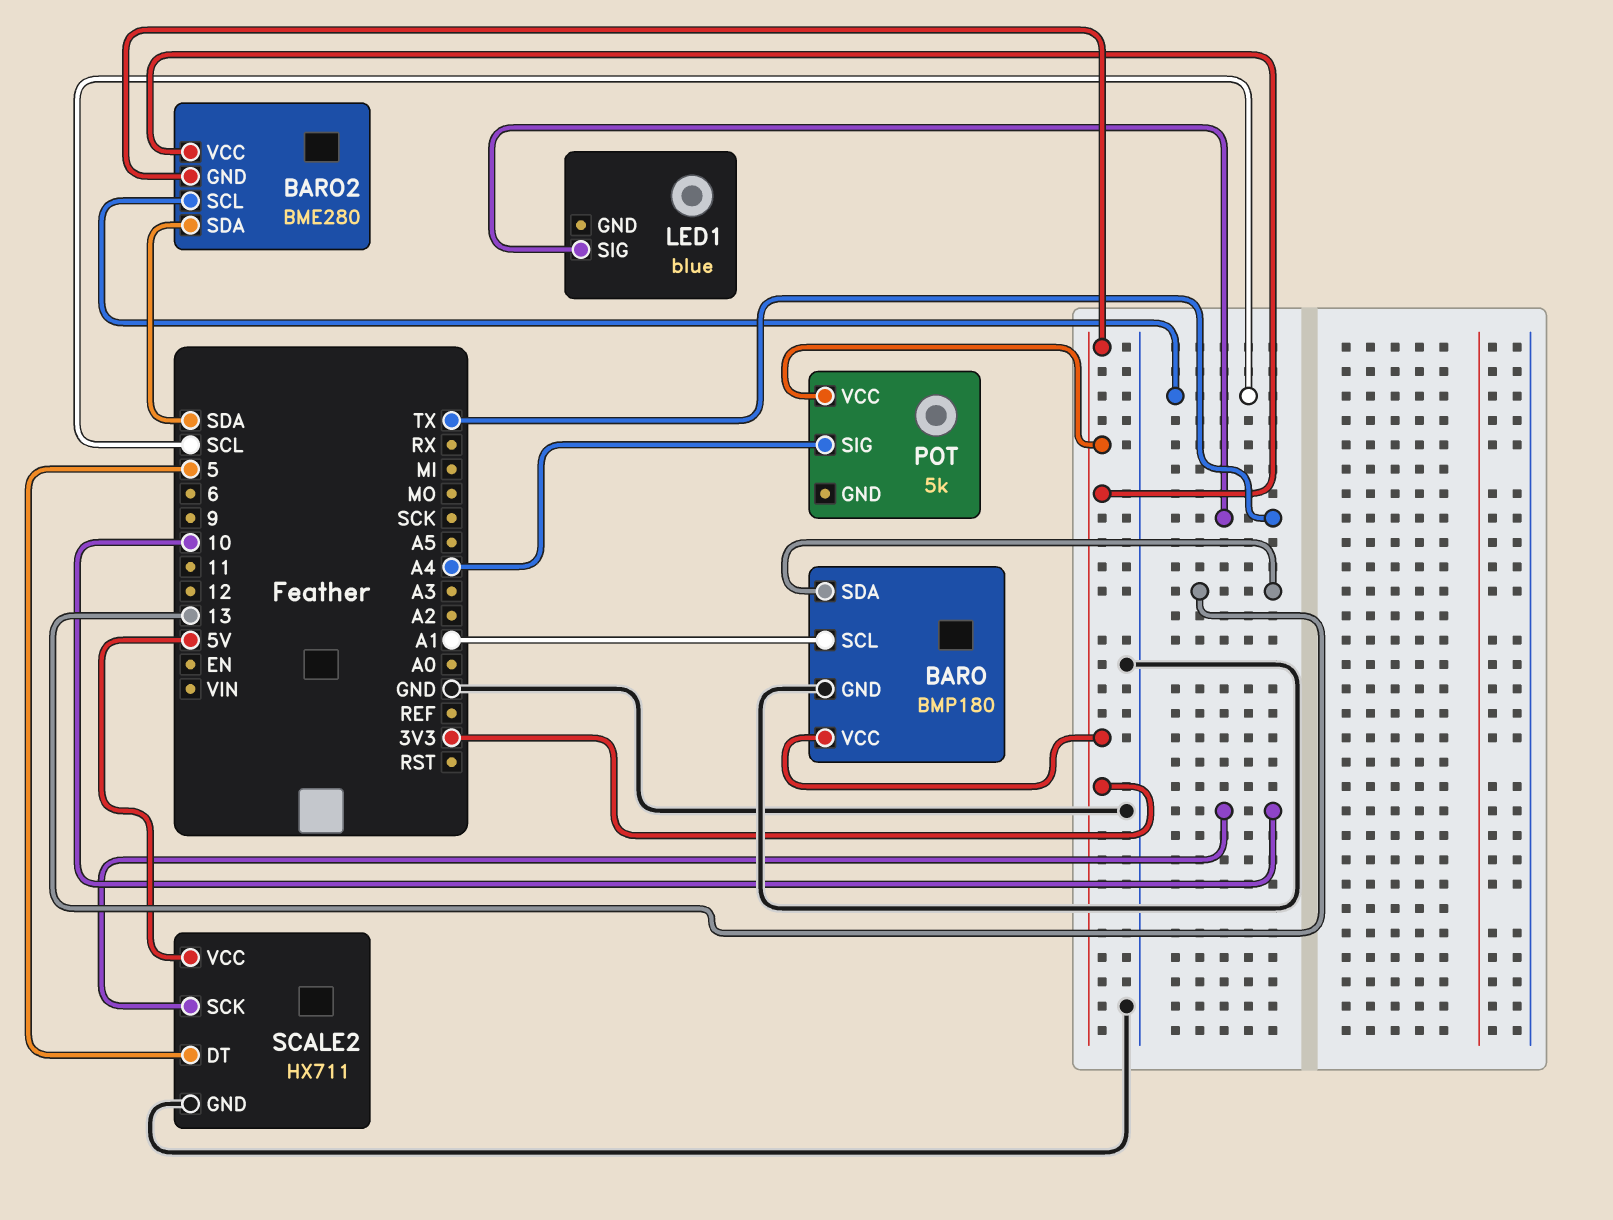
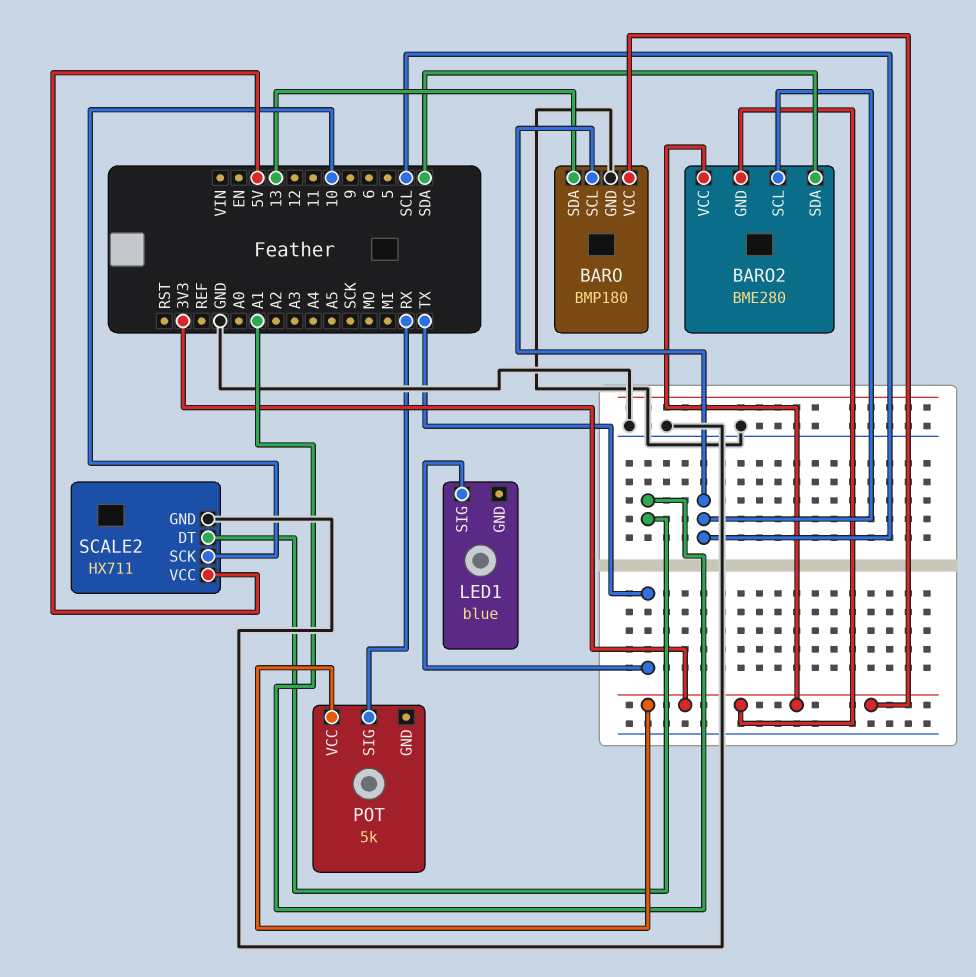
BARO pin SCL: A1 -> SCL
POT pin SIG: A4 -> RX
SCALE2 pin DT: 5 -> A1

